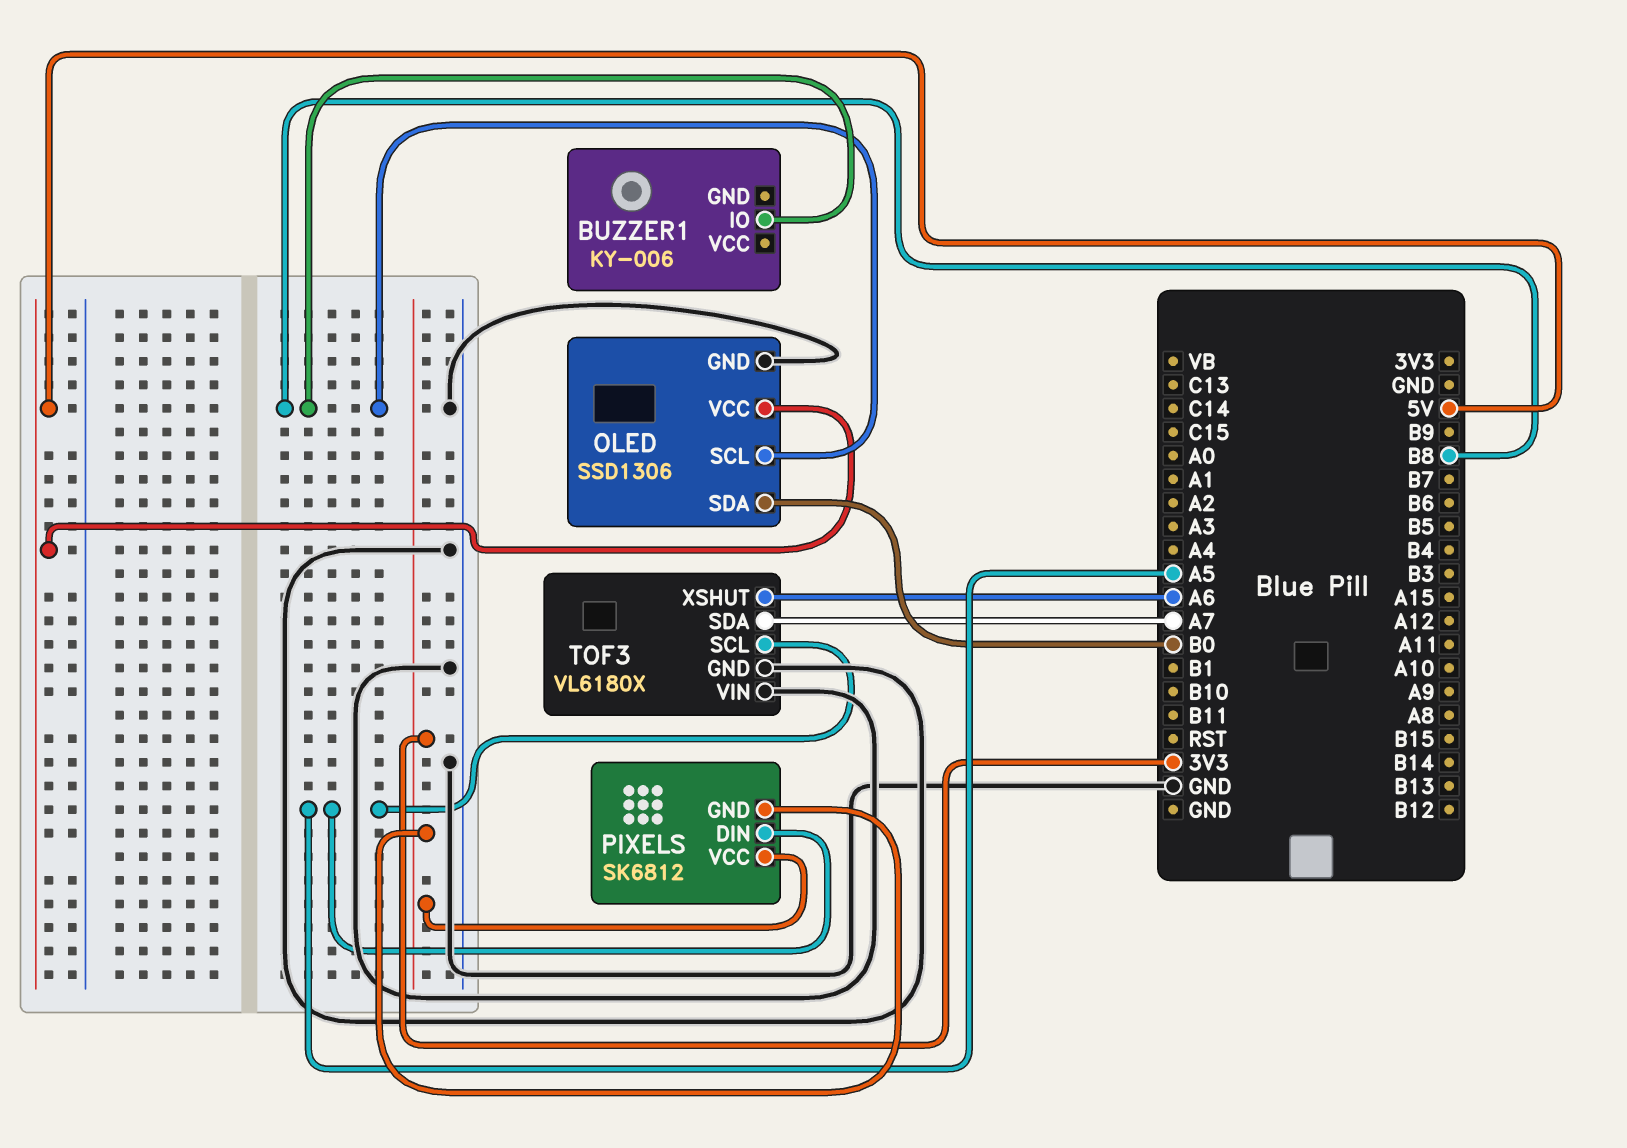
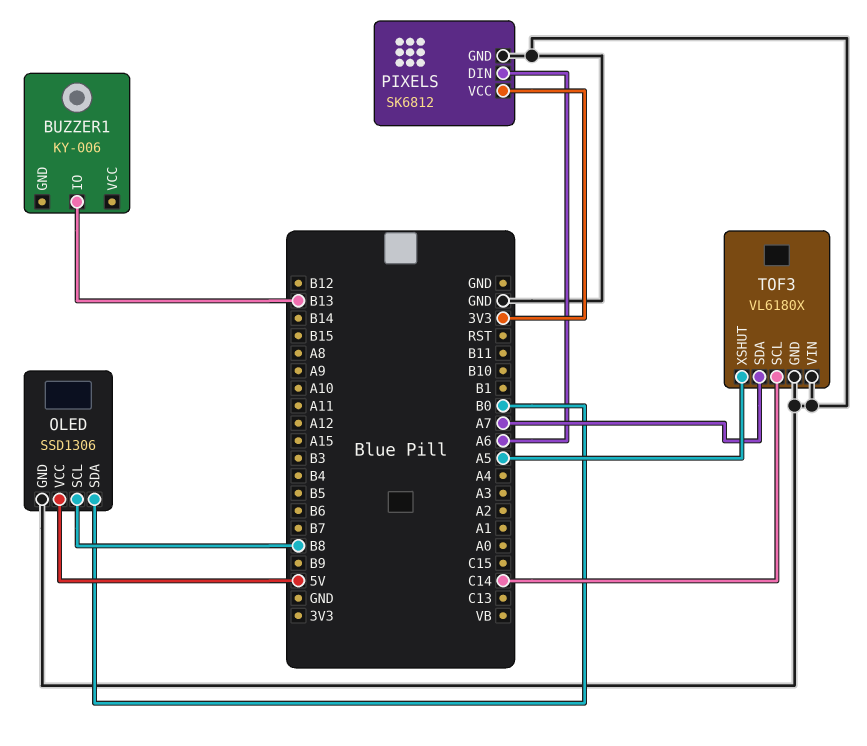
BUZZER1 pin IO: B8 -> B13
PIXELS pin DIN: A5 -> A6
PIXELS pin GND: 3V3 -> GND
TOF3 pin SCL: A5 -> C14
TOF3 pin XSHUT: A6 -> A5

